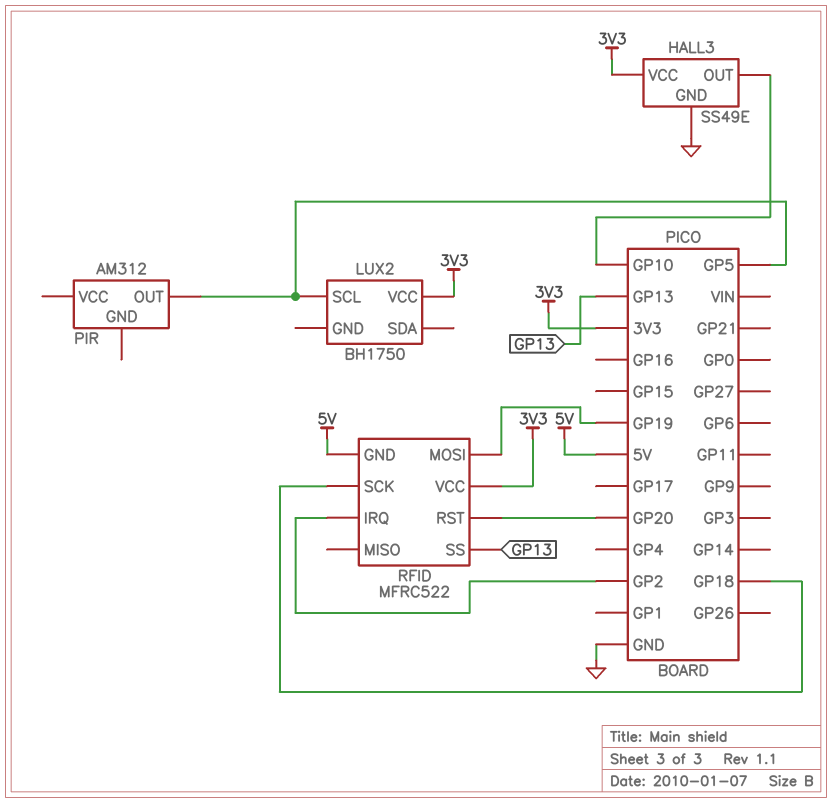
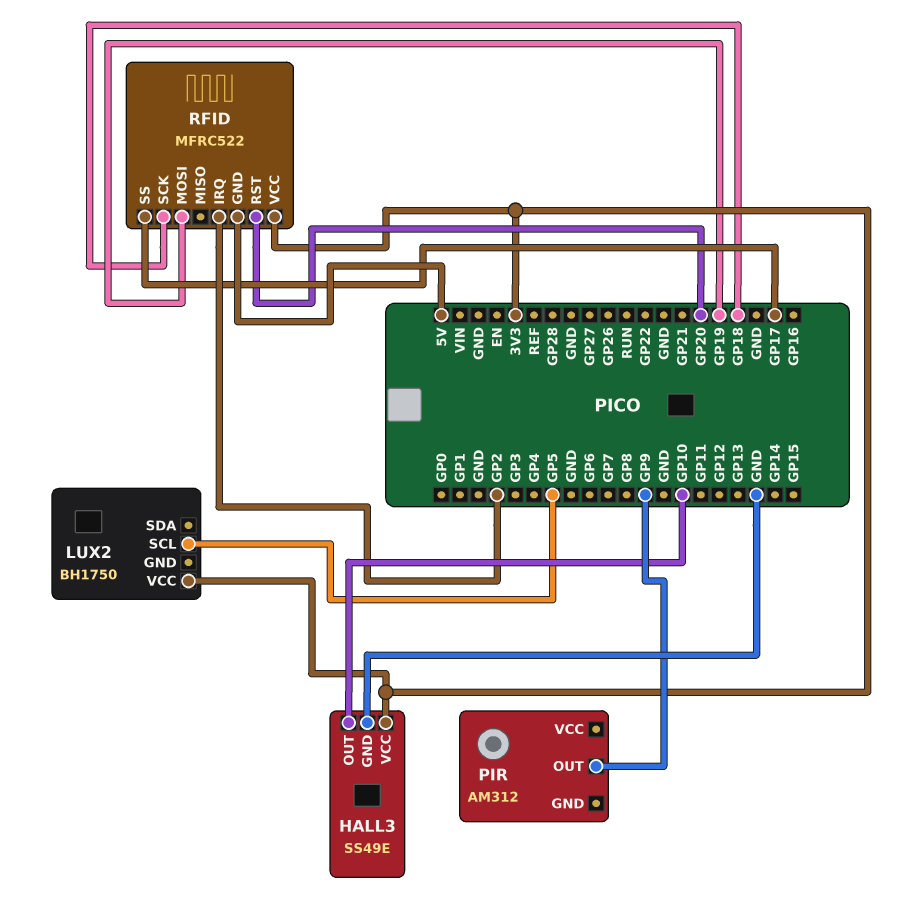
PIR pin OUT: GP5 -> GP9
RFID pin SS: GP13 -> GP17

